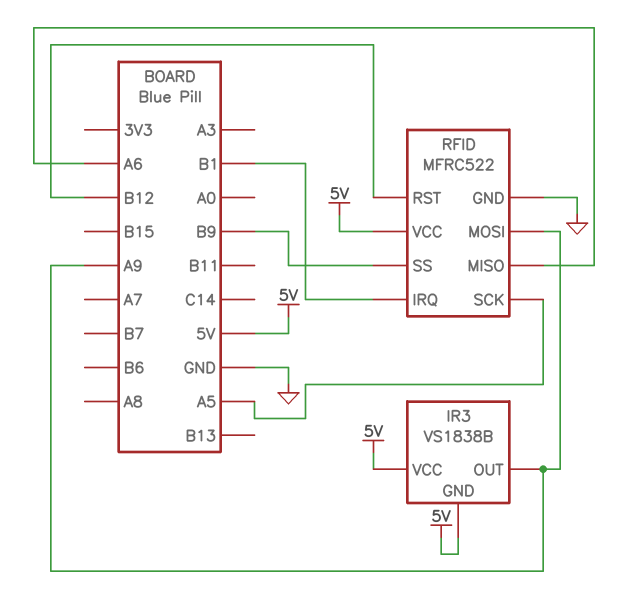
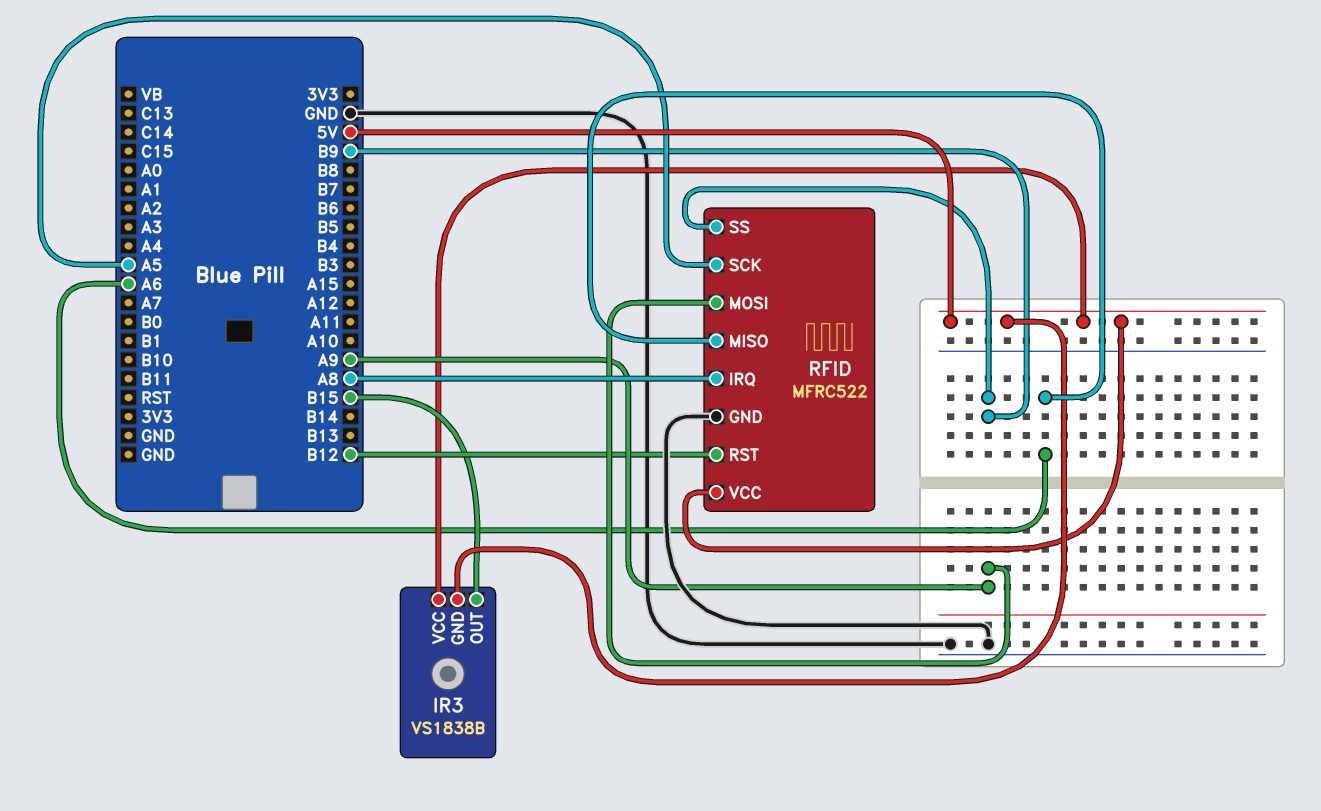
IR3 pin OUT: A9 -> B15
RFID pin IRQ: B1 -> A8

